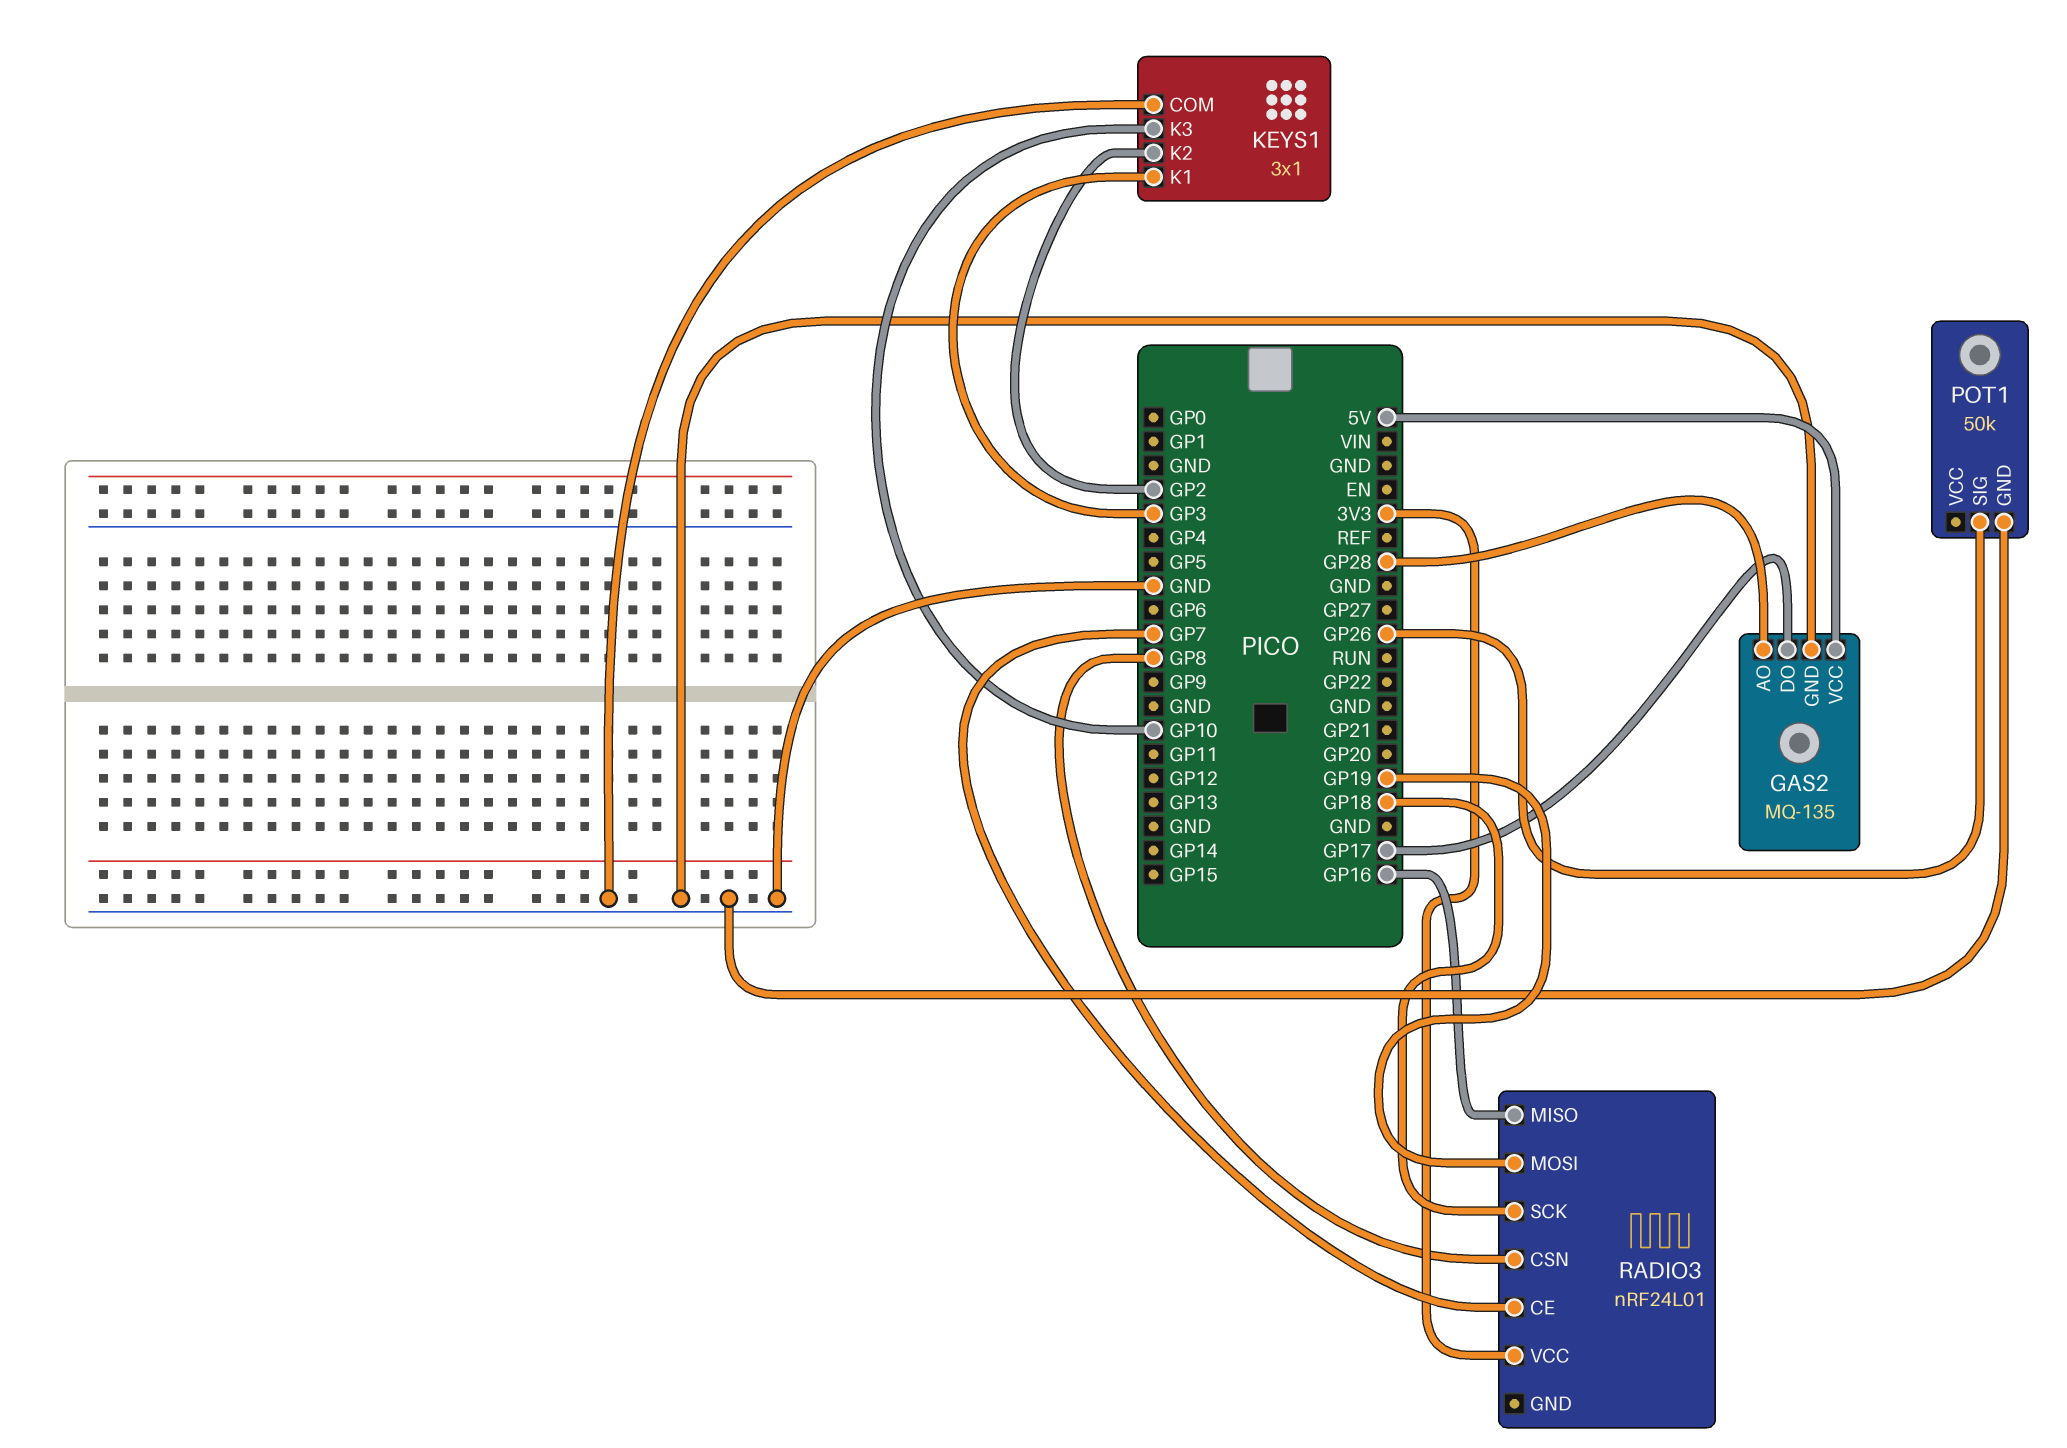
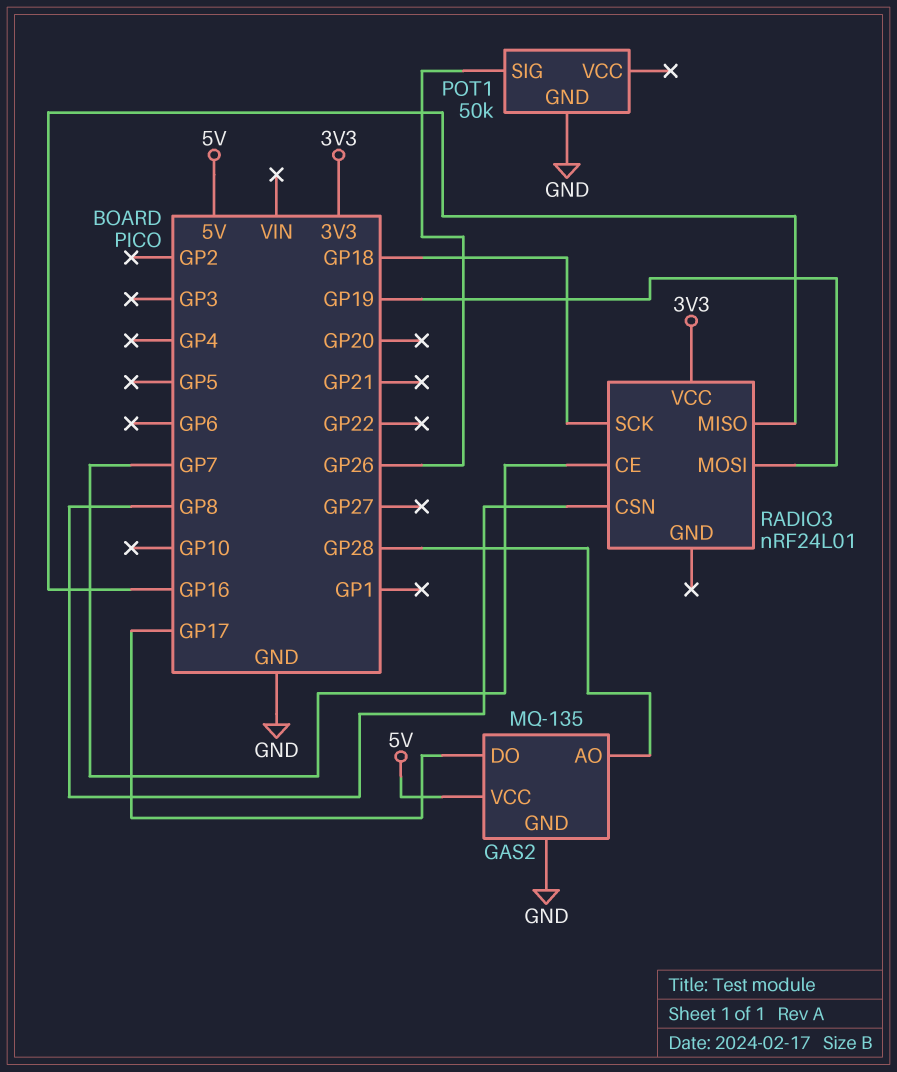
KEYS1: 3x1 -> none
KEYS1 pin COM: GND -> none
KEYS1 pin K1: GP3 -> none
KEYS1 pin K2: GP2 -> none
KEYS1 pin K3: GP10 -> none

